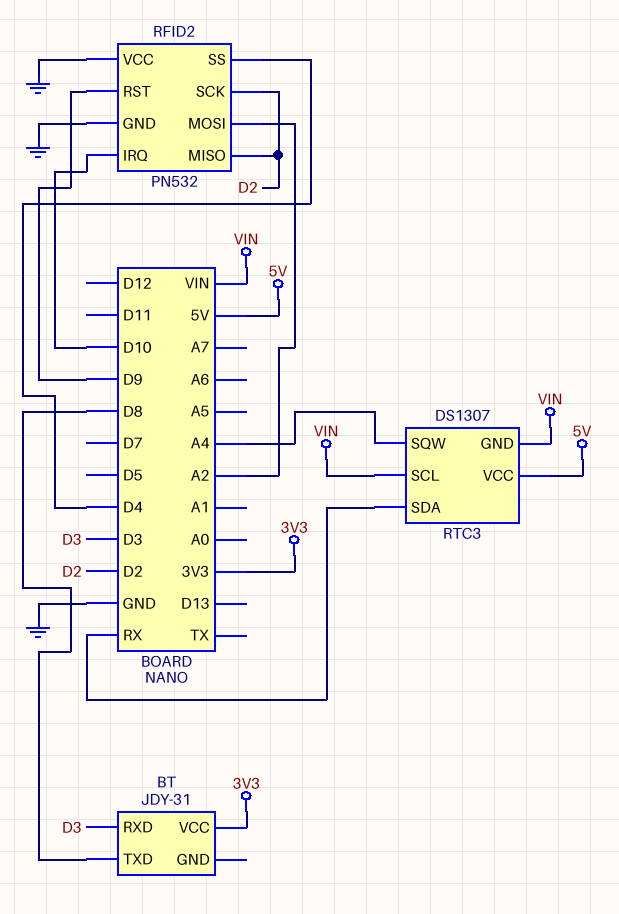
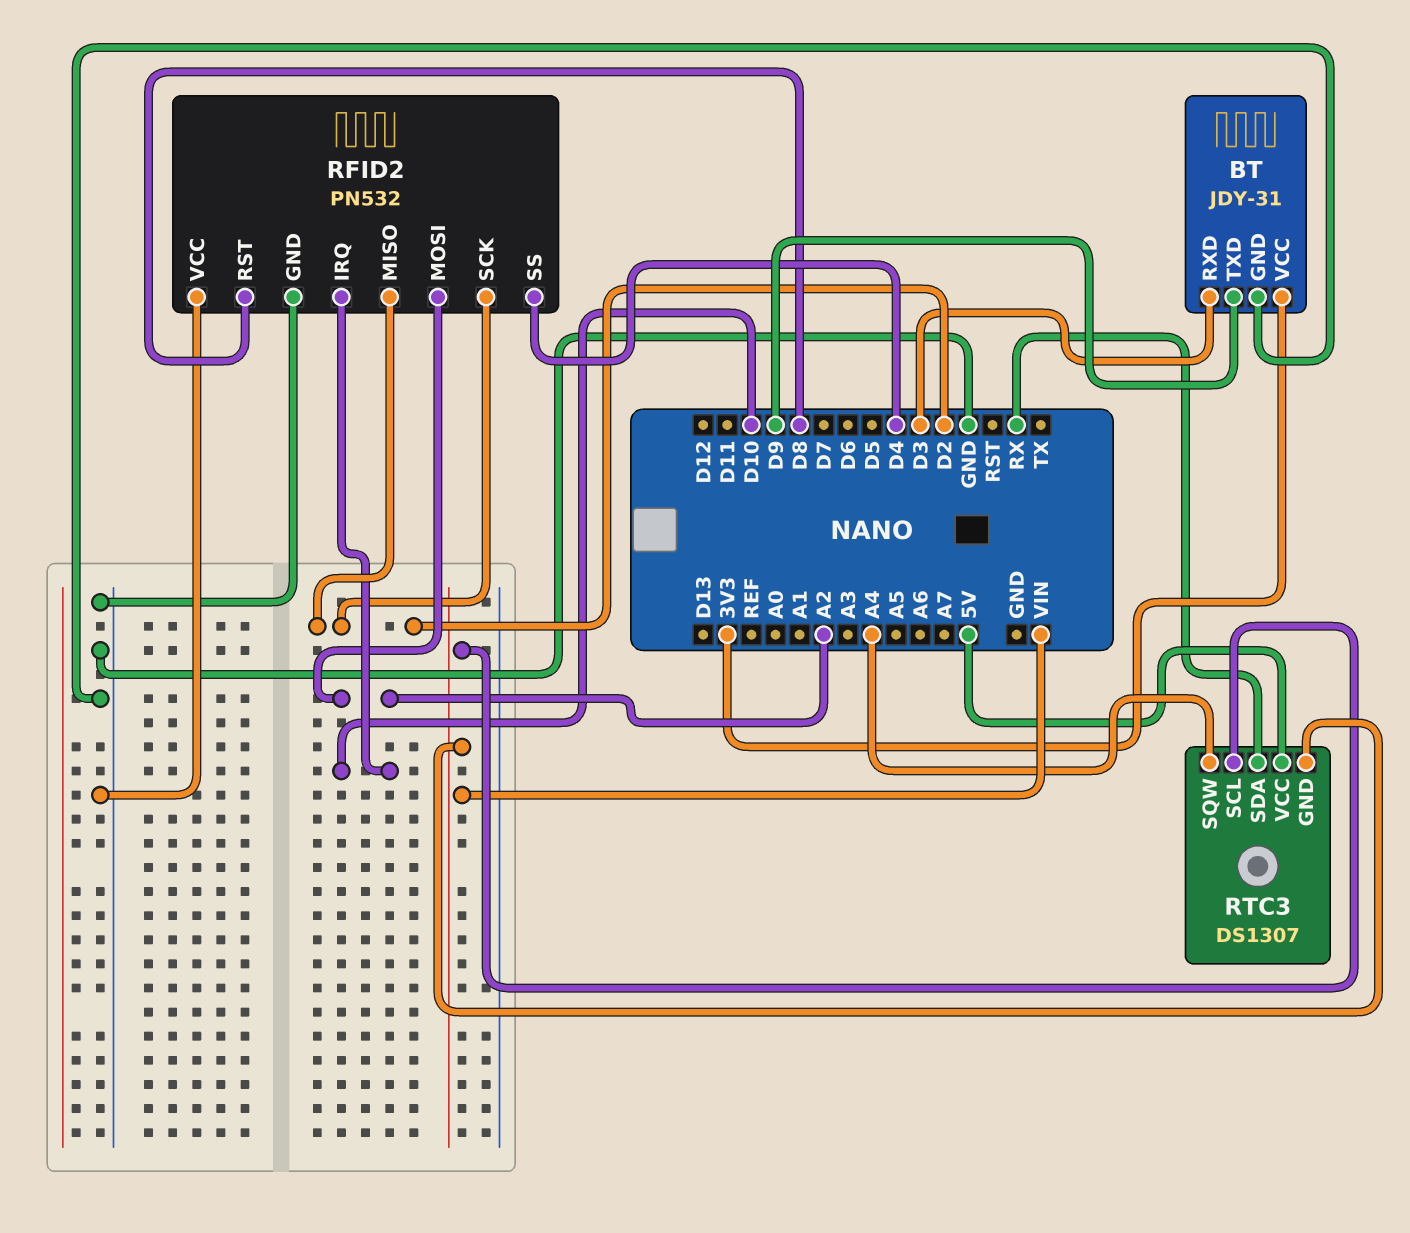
BT pin GND: none -> GND
BT pin TXD: D8 -> D9
RFID2 pin RST: D9 -> D8

